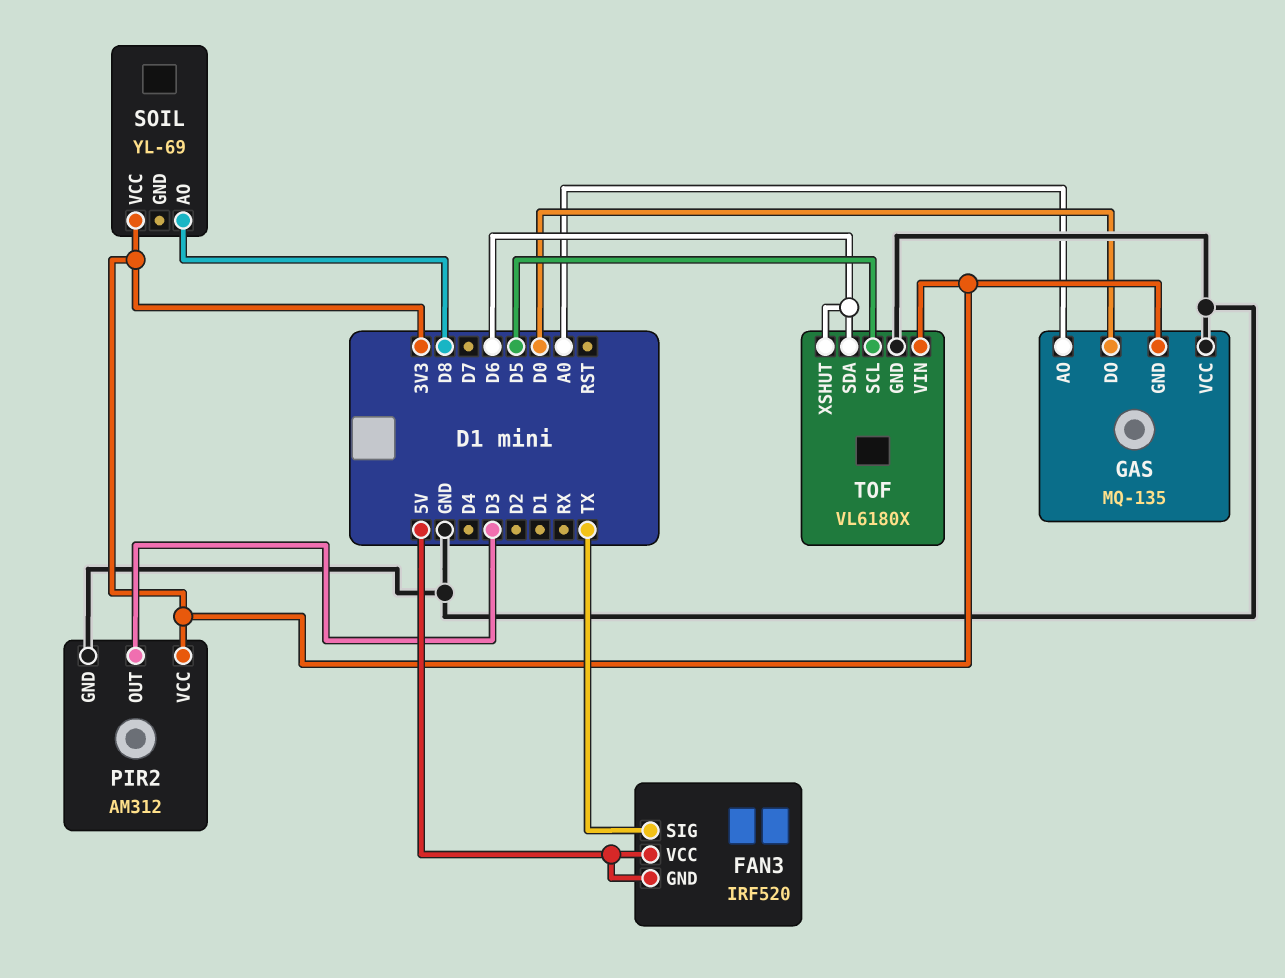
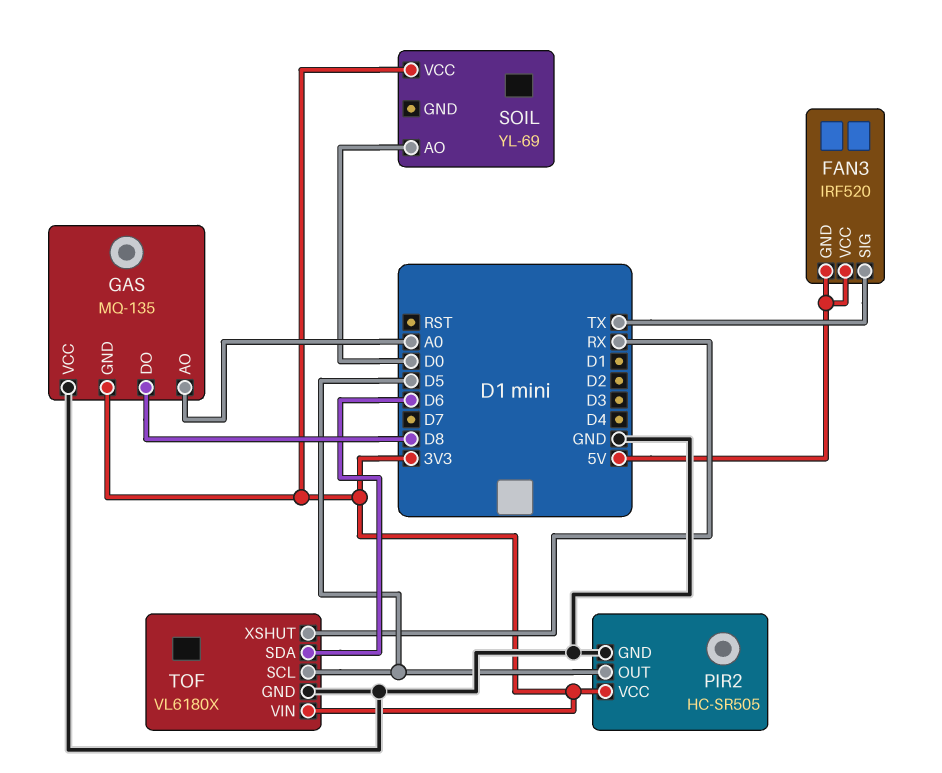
GAS pin DO: D0 -> D8
PIR2: AM312 -> HC-SR505
PIR2 pin OUT: D3 -> D5
SOIL pin AO: D8 -> D0
TOF pin XSHUT: D6 -> RX

